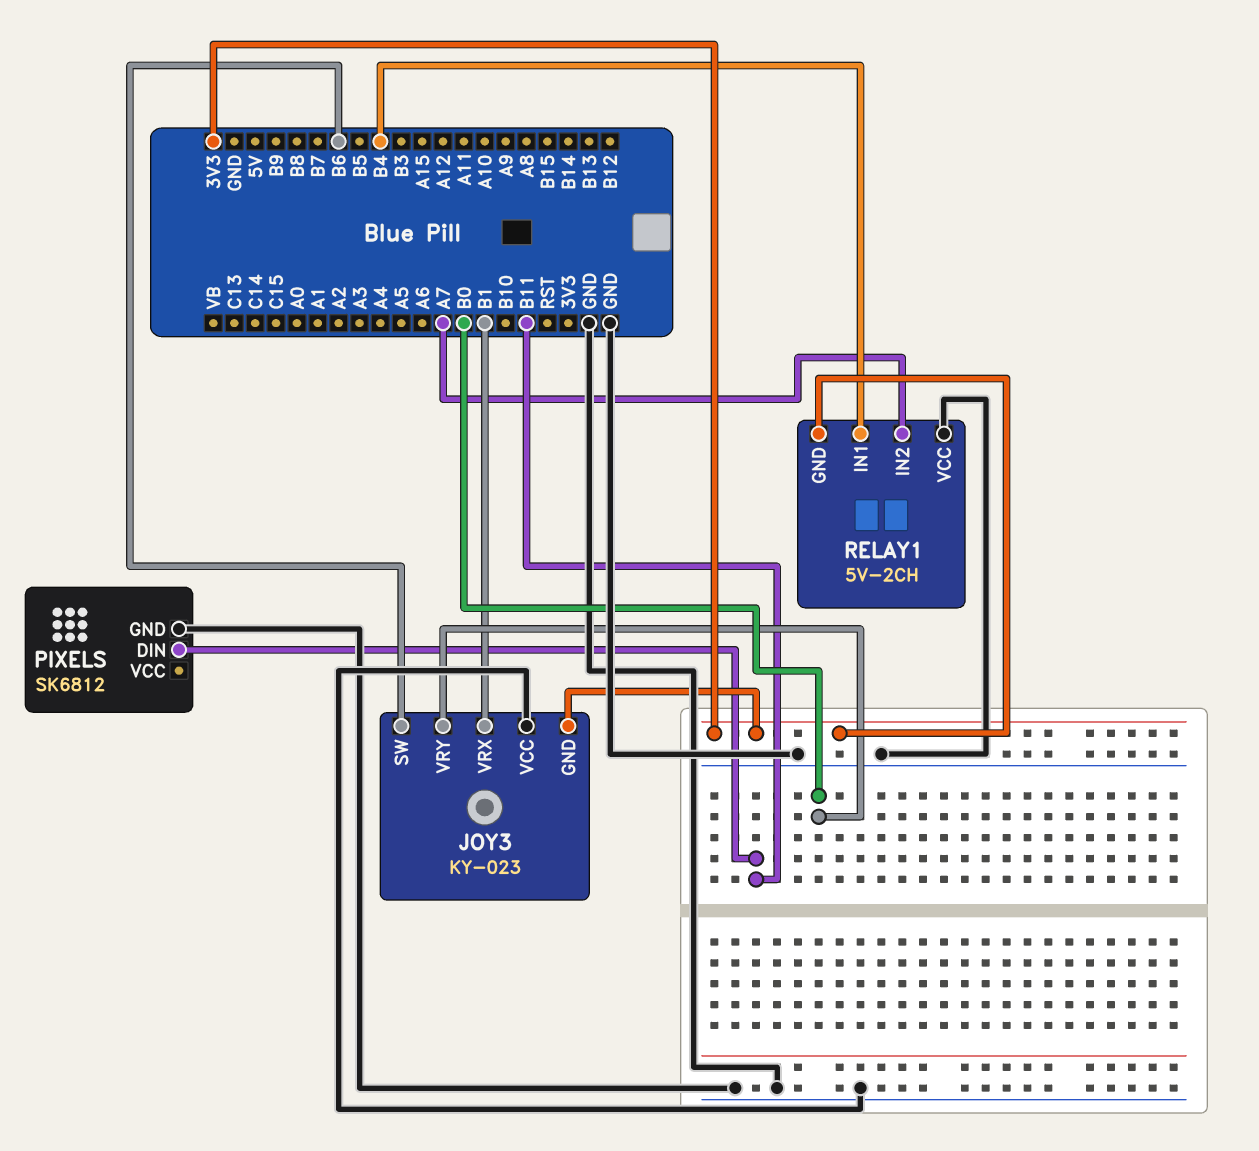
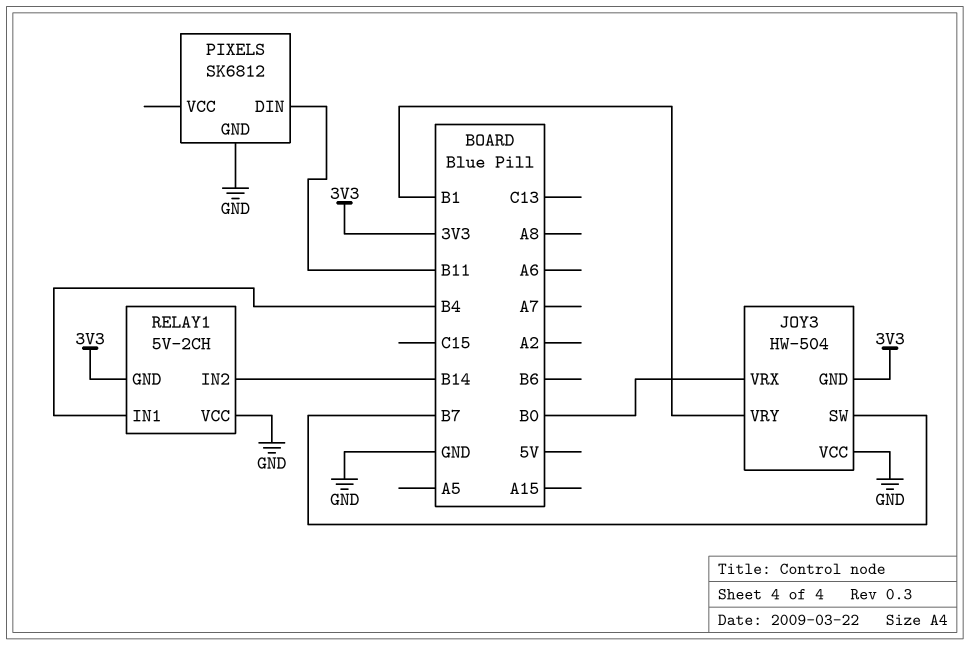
JOY3: KY-023 -> HW-504
JOY3 pin SW: B6 -> B7
JOY3 pin VRX: B1 -> B0
JOY3 pin VRY: B0 -> B1
RELAY1 pin IN2: A7 -> B14

